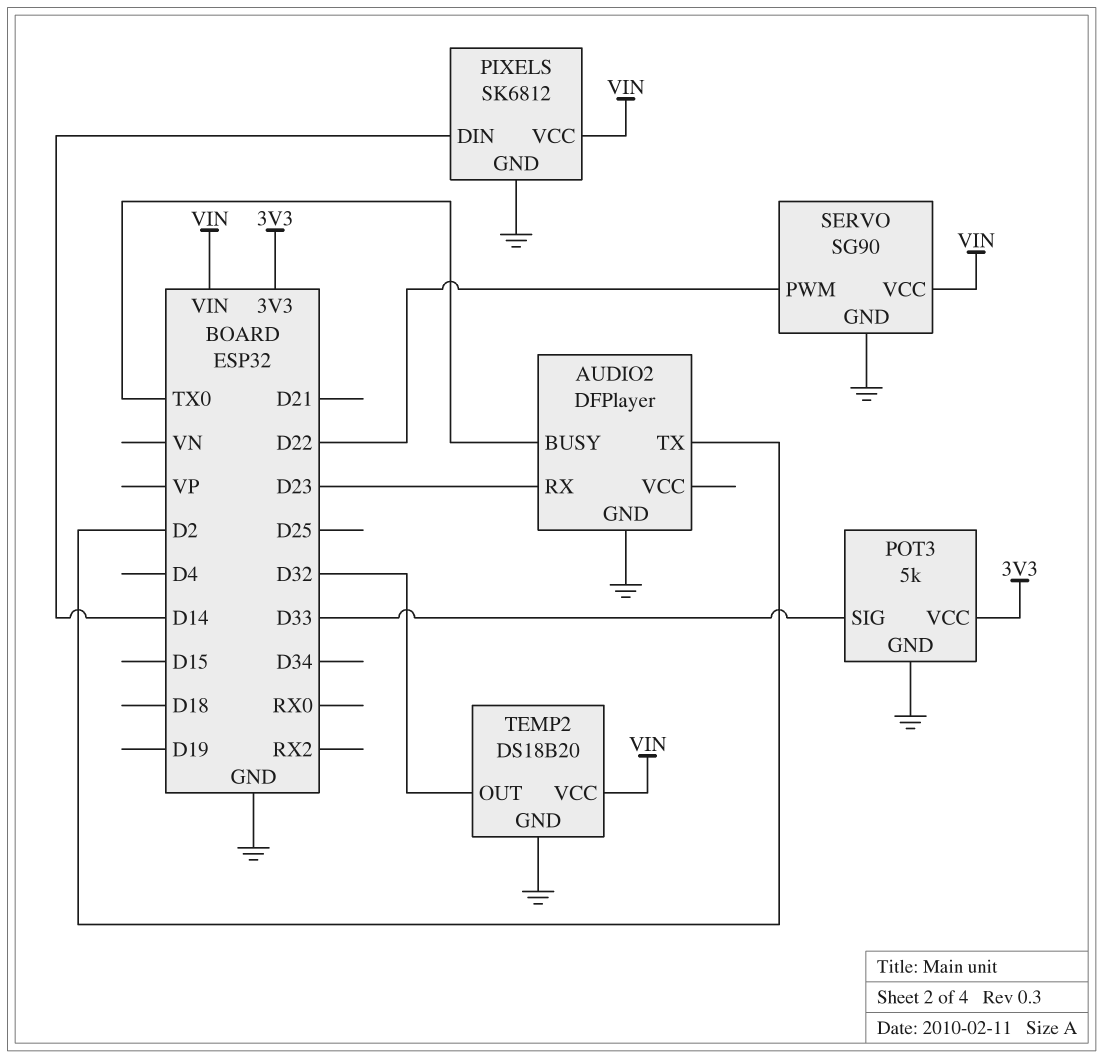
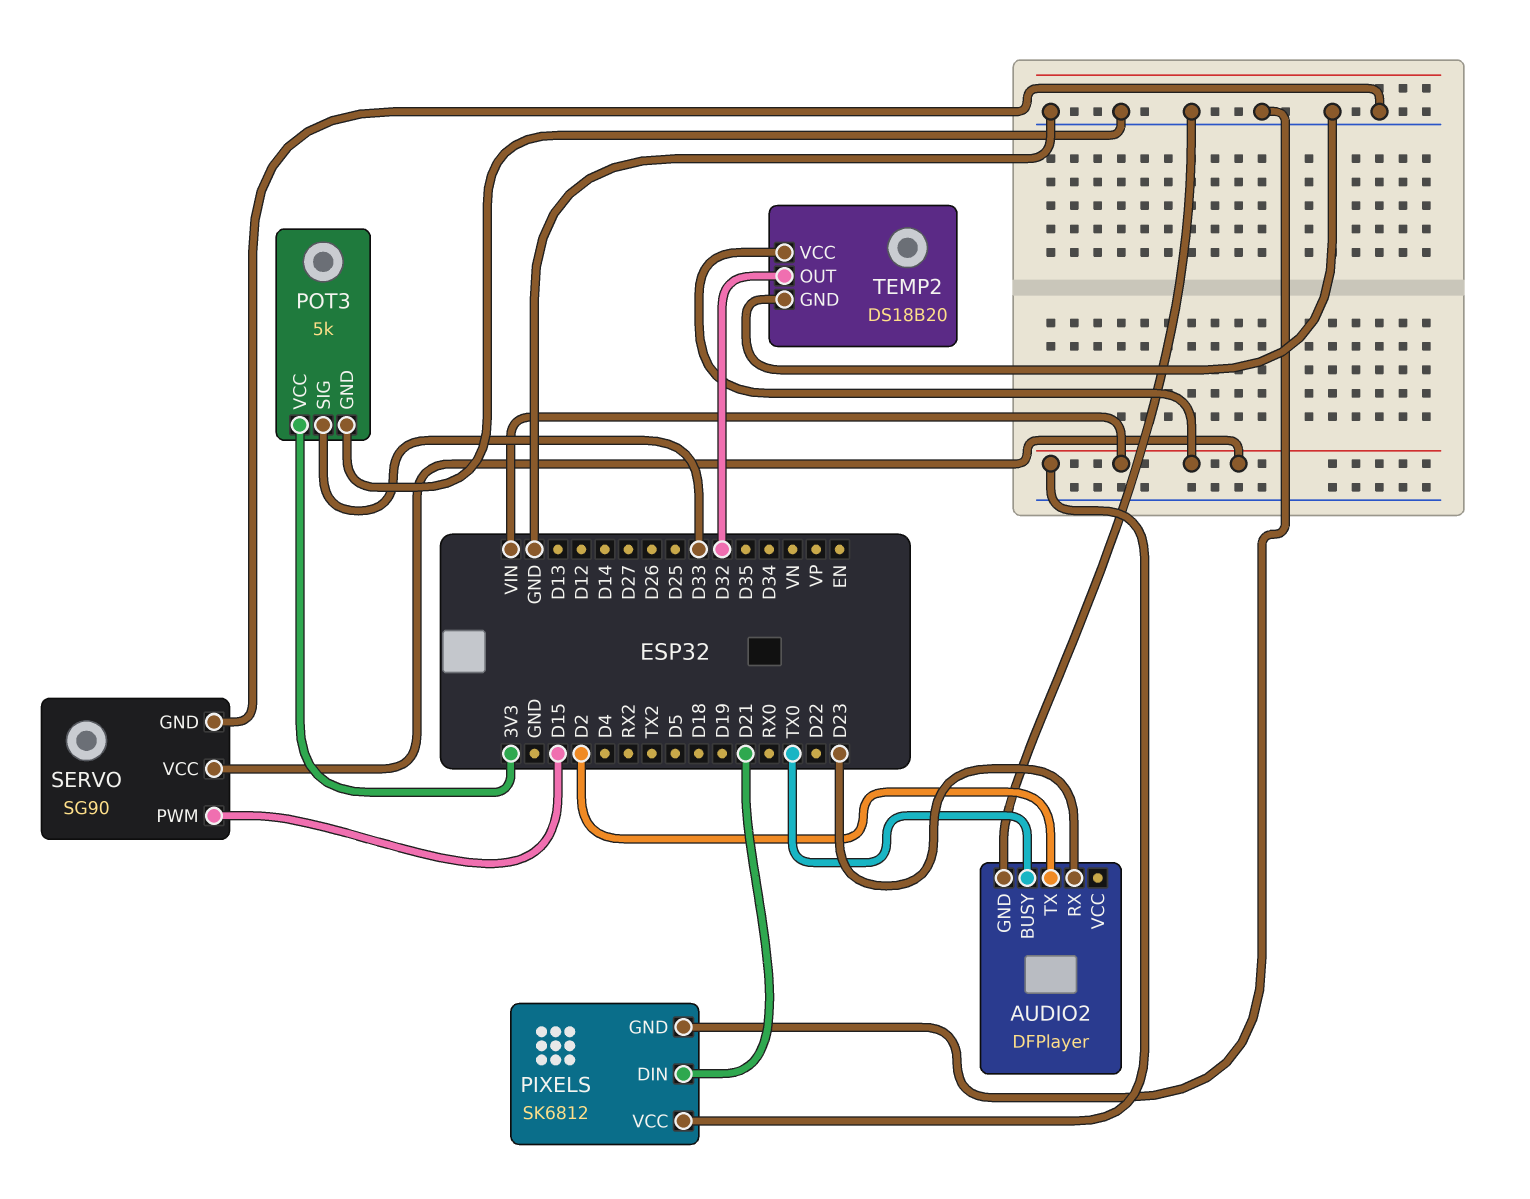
PIXELS pin DIN: D14 -> D21
SERVO pin PWM: D22 -> D15

